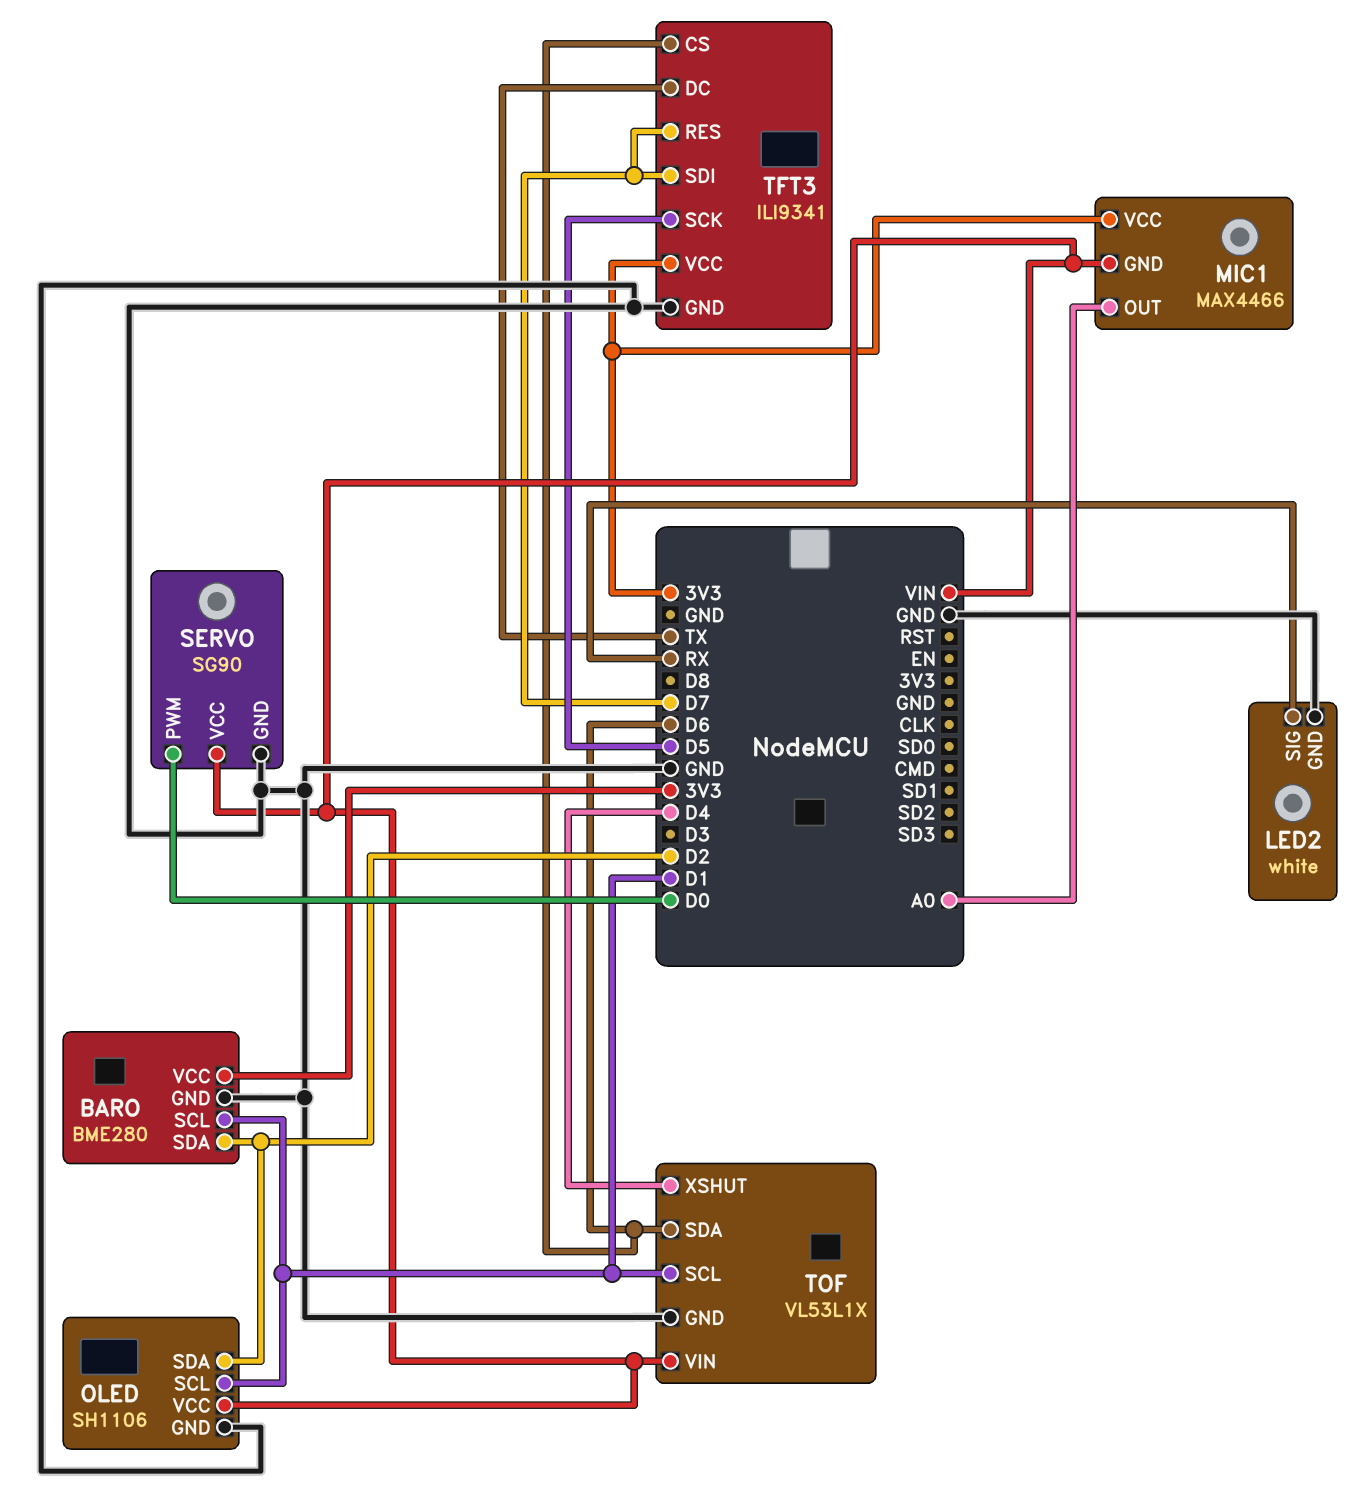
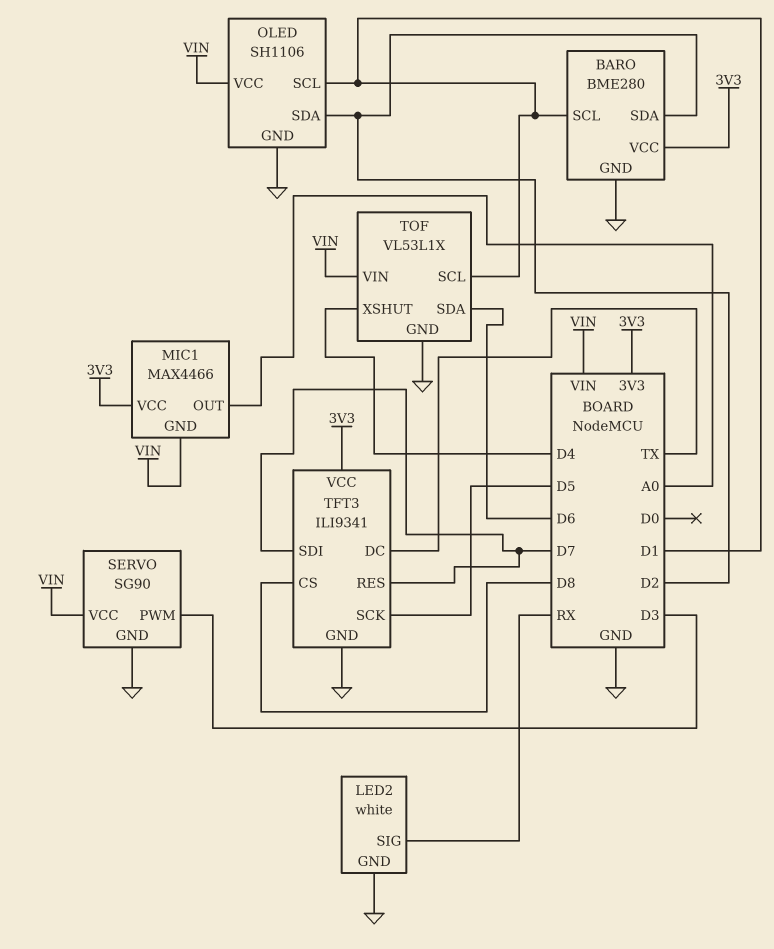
SERVO pin PWM: D0 -> D3
TFT3 pin CS: D6 -> D8

